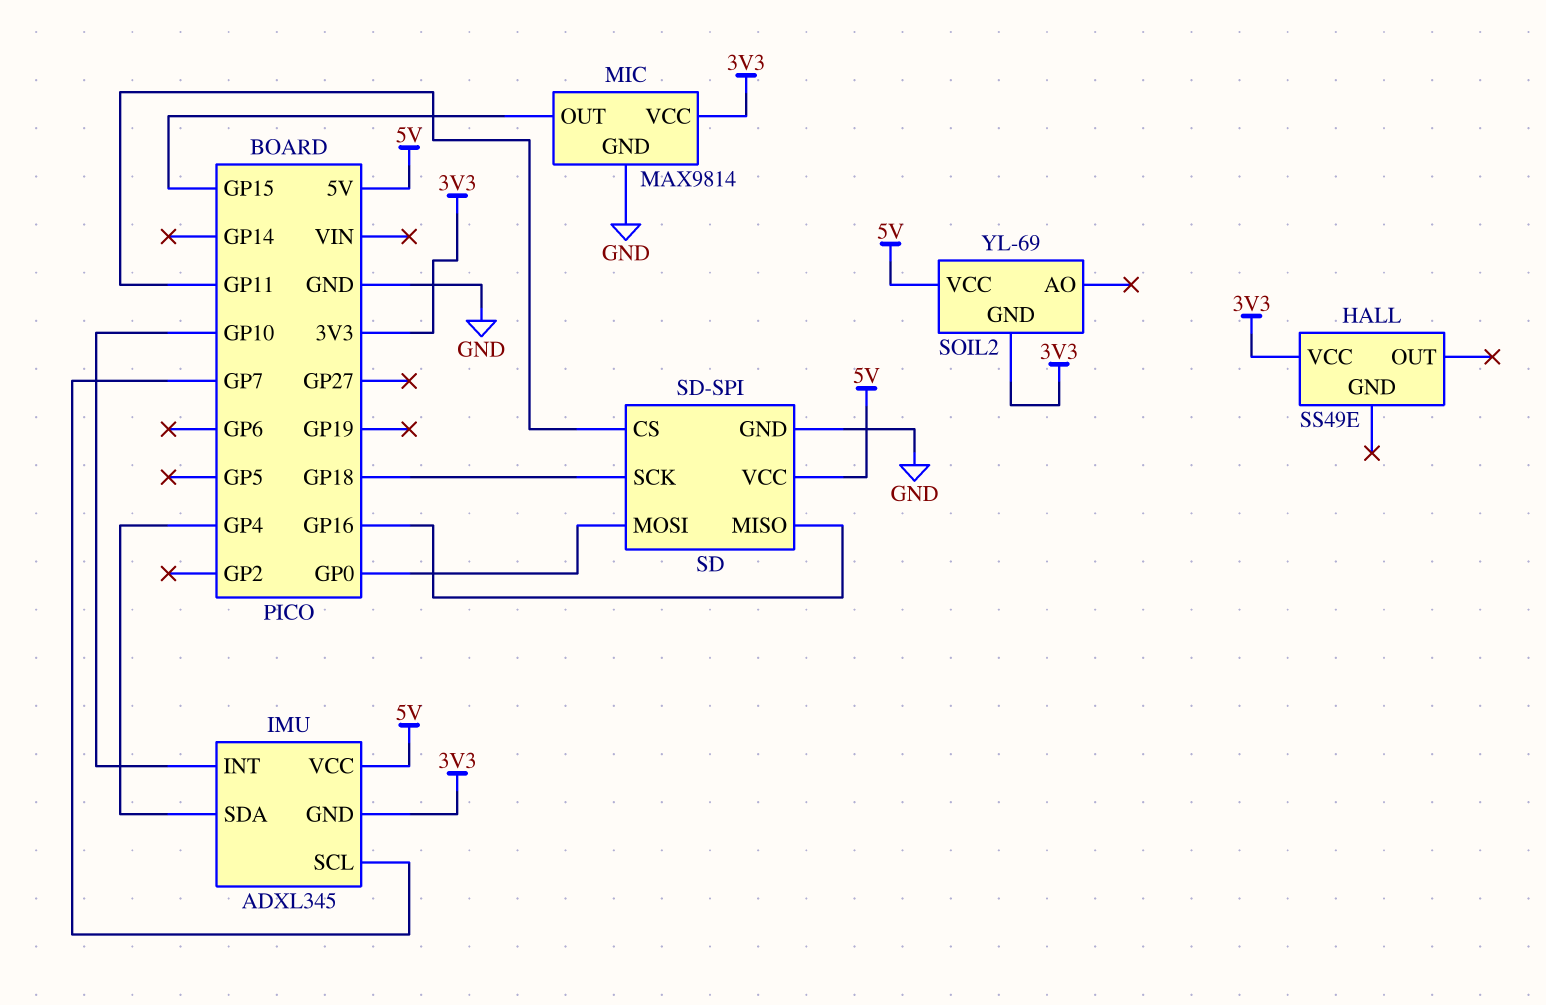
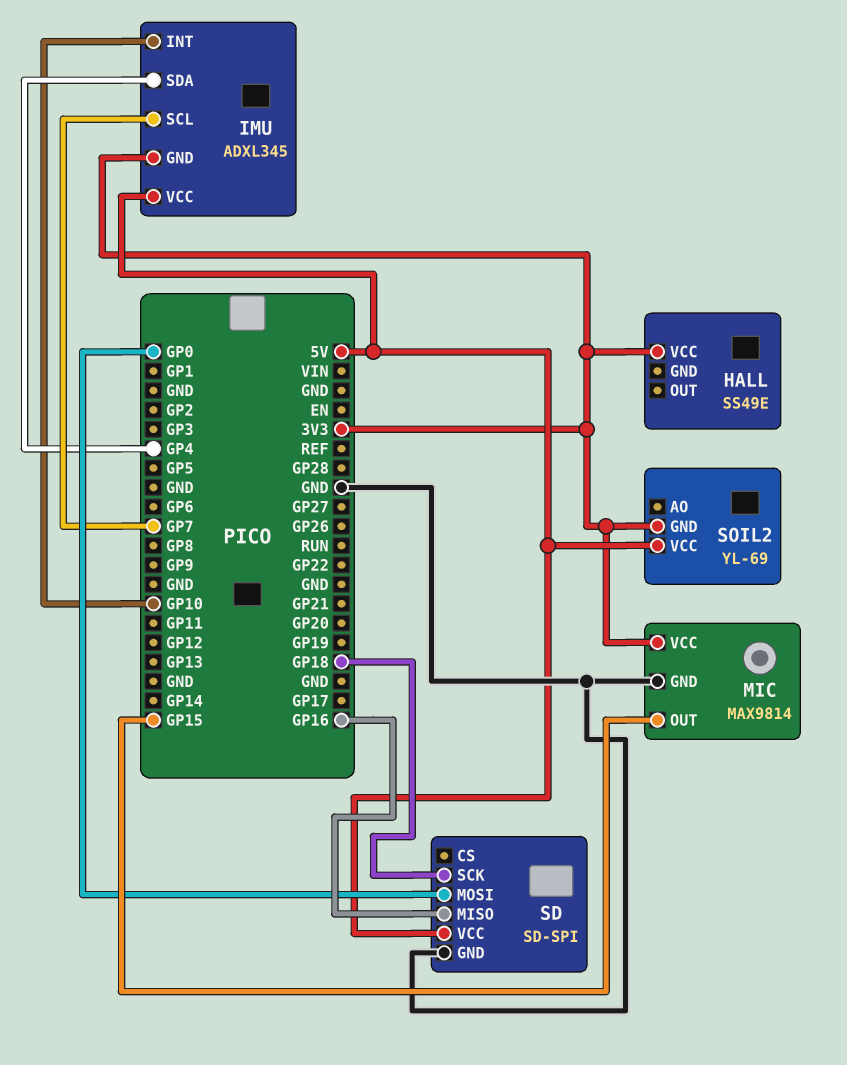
SD pin CS: GP11 -> none

